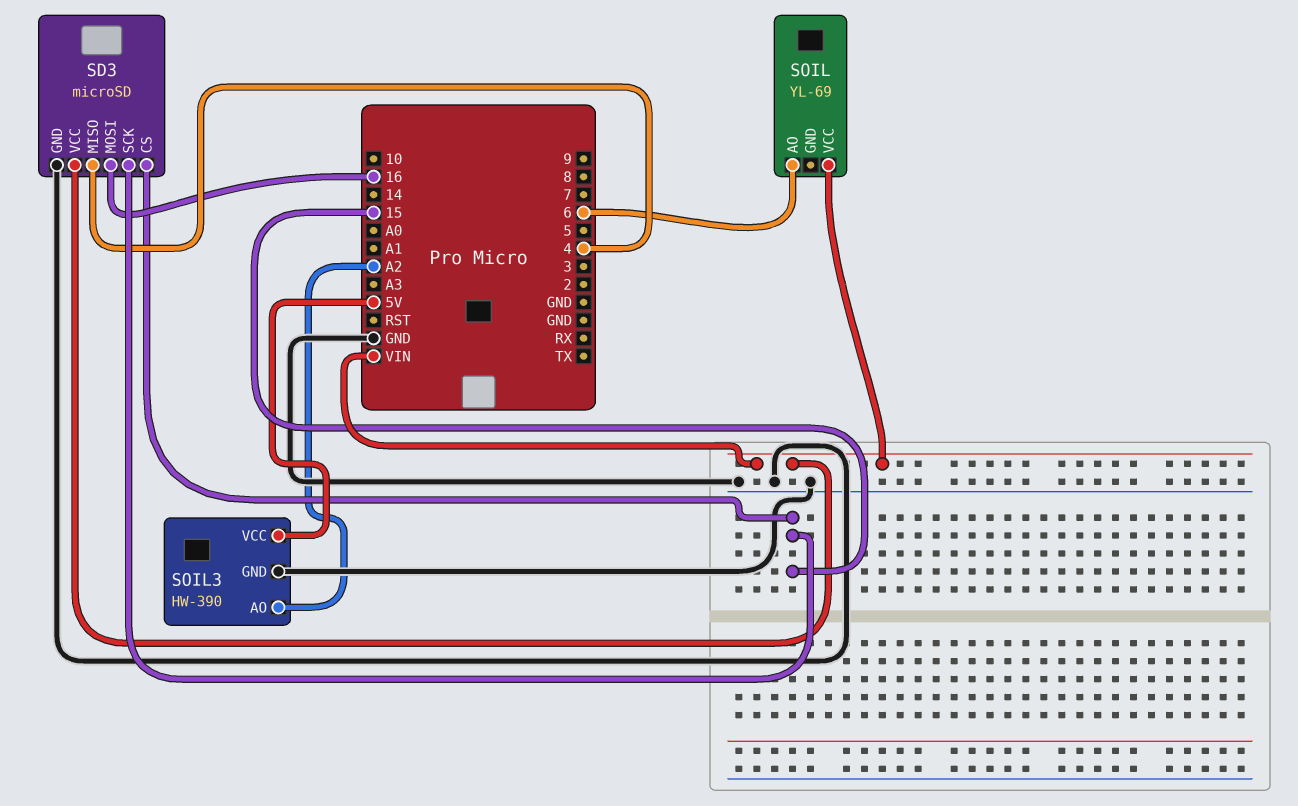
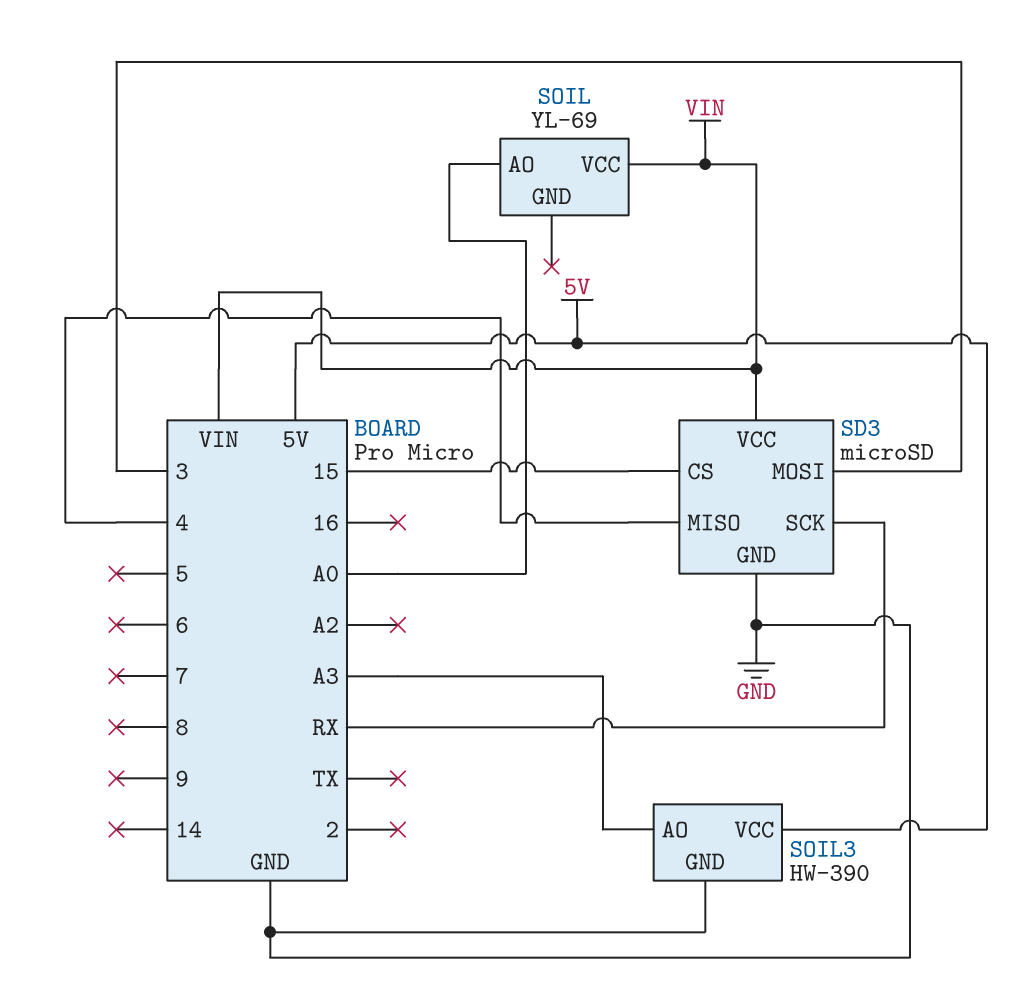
SD3 pin MOSI: 16 -> 3
SD3 pin SCK: 15 -> RX
SOIL pin AO: 6 -> A0
SOIL3 pin AO: A2 -> A3

